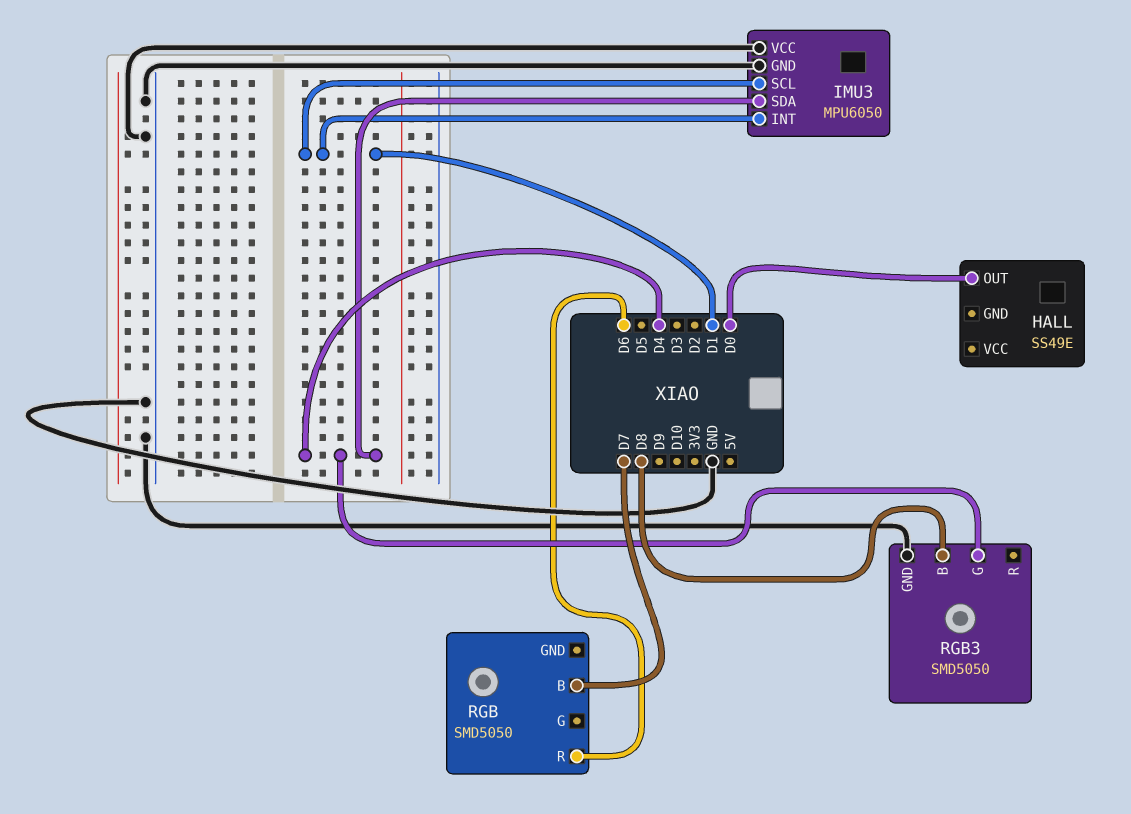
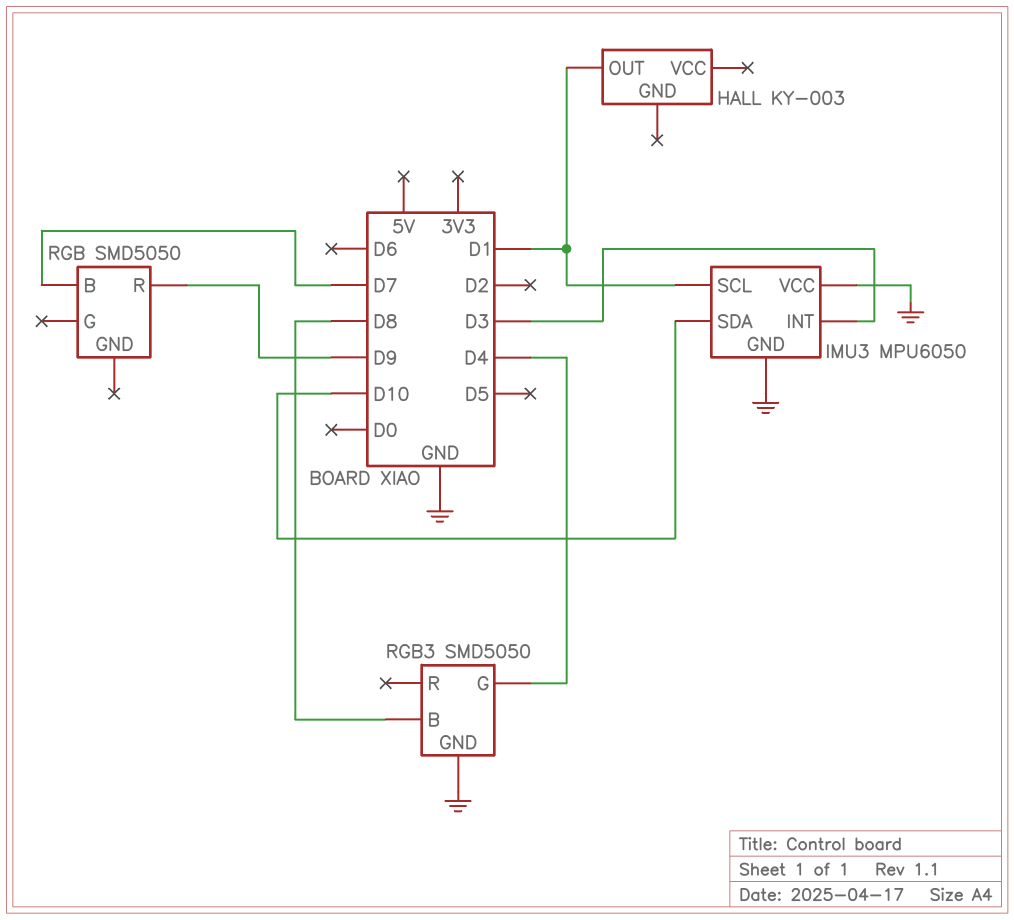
HALL: SS49E -> KY-003
HALL pin OUT: D0 -> D1
IMU3 pin INT: D1 -> D3
IMU3 pin SDA: D4 -> D10
RGB pin R: D6 -> D9

